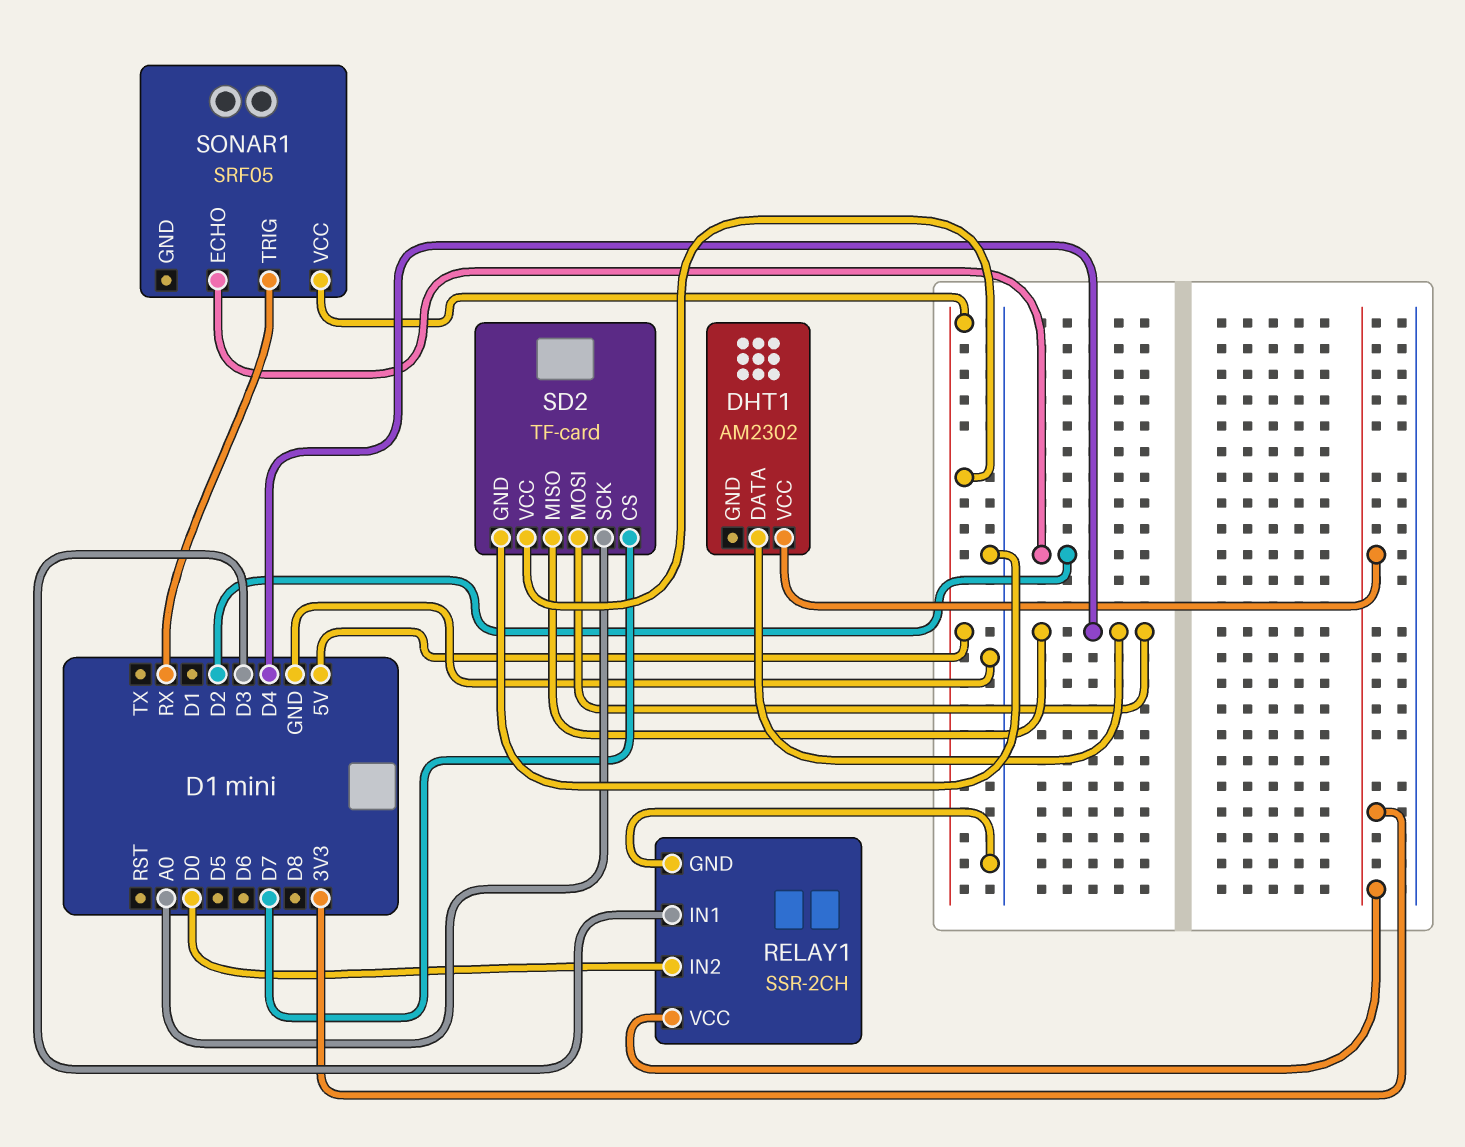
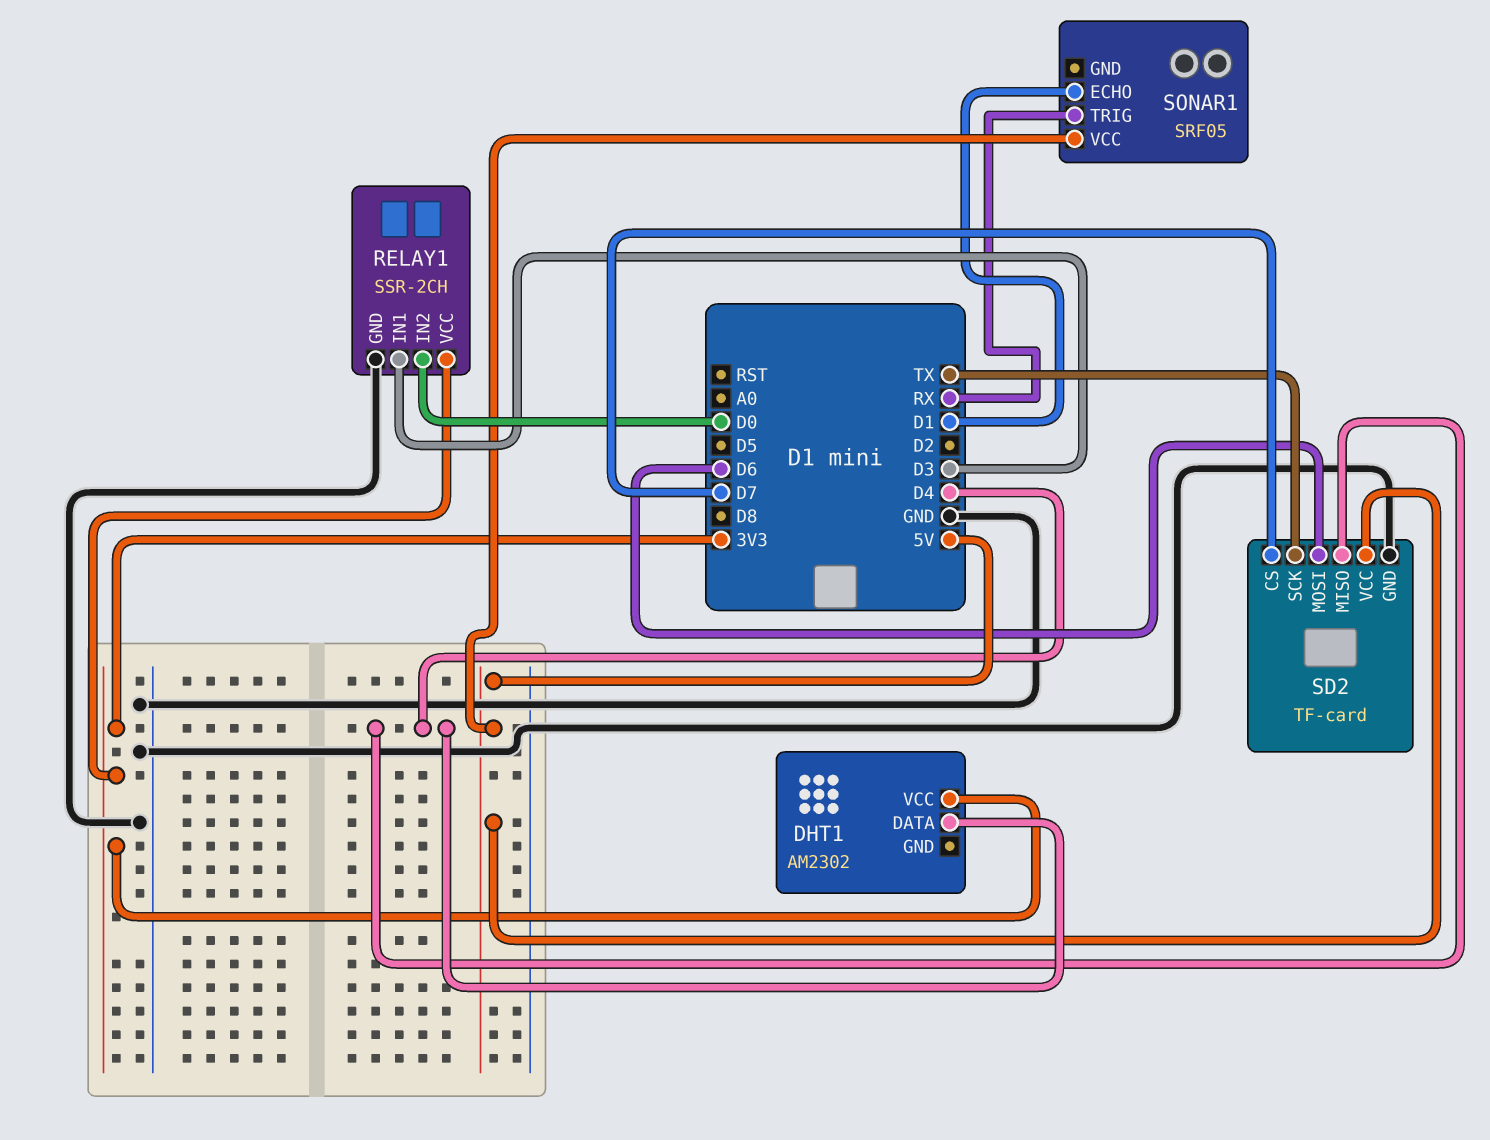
SD2 pin MOSI: D4 -> D6
SD2 pin SCK: A0 -> TX
SONAR1 pin ECHO: D2 -> D1

